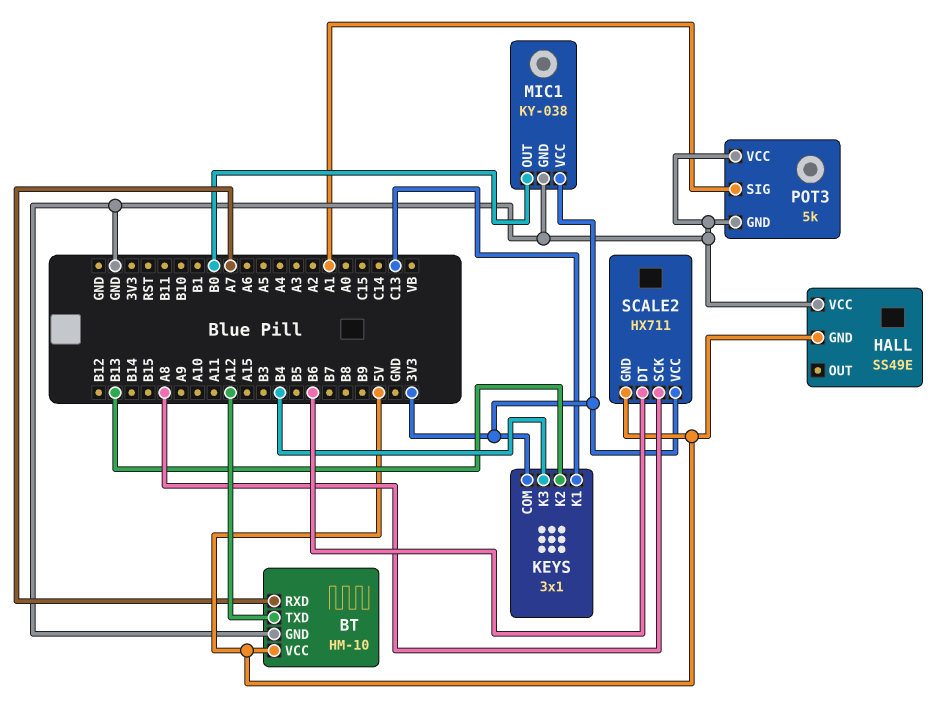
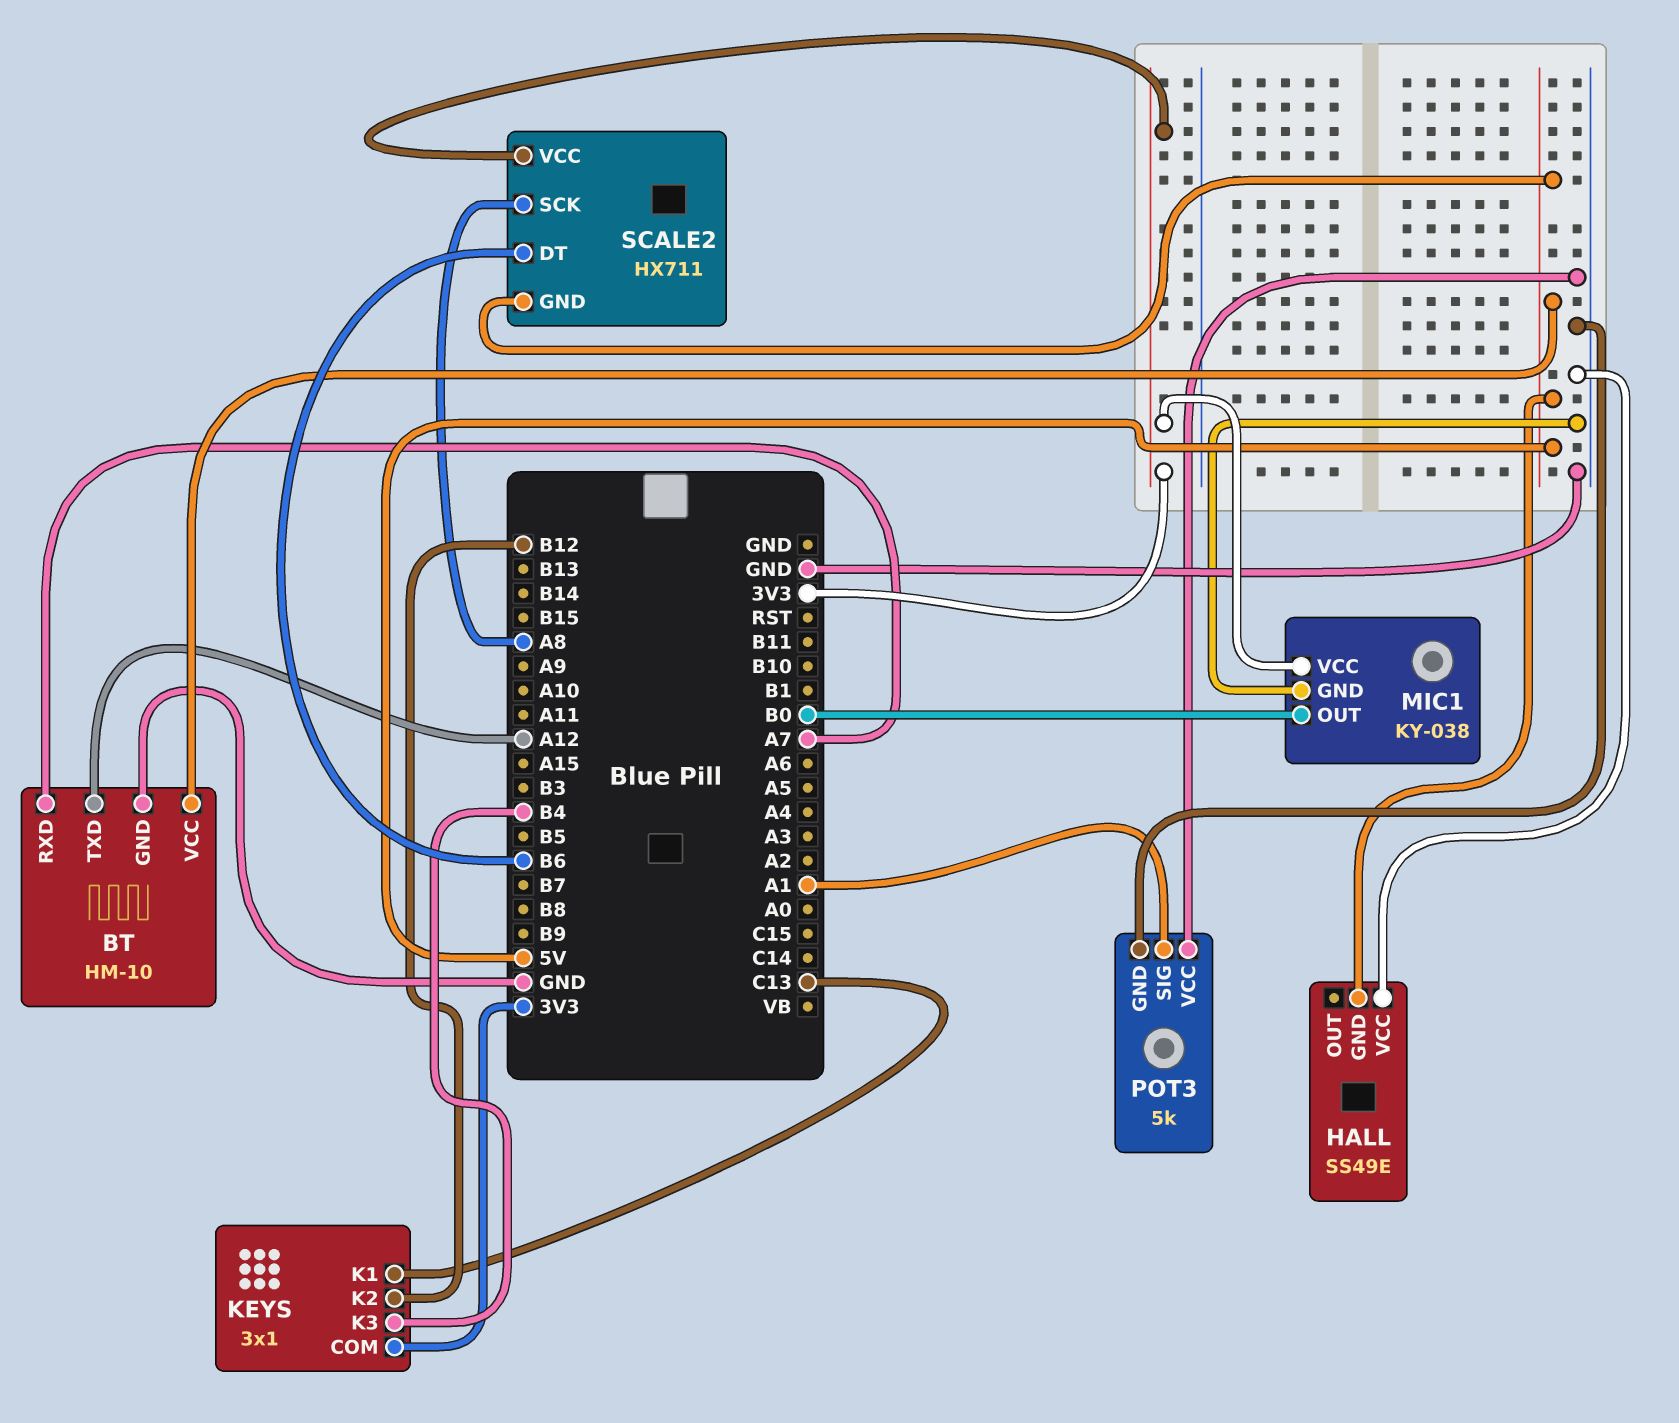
KEYS pin K2: B13 -> B12

